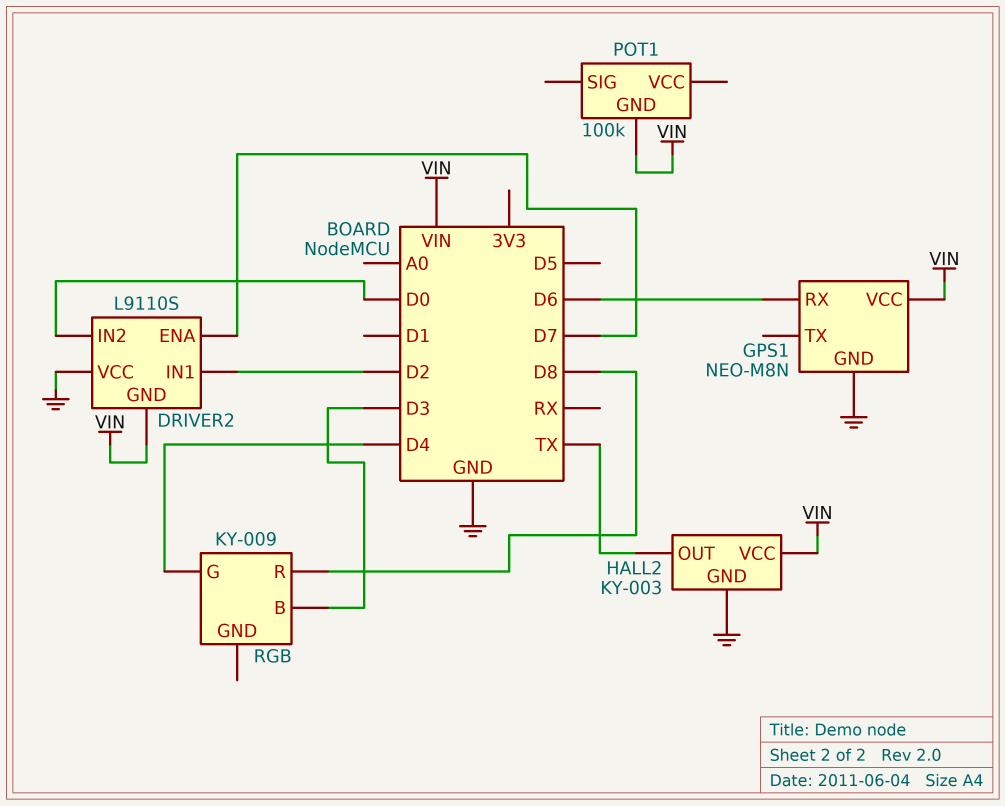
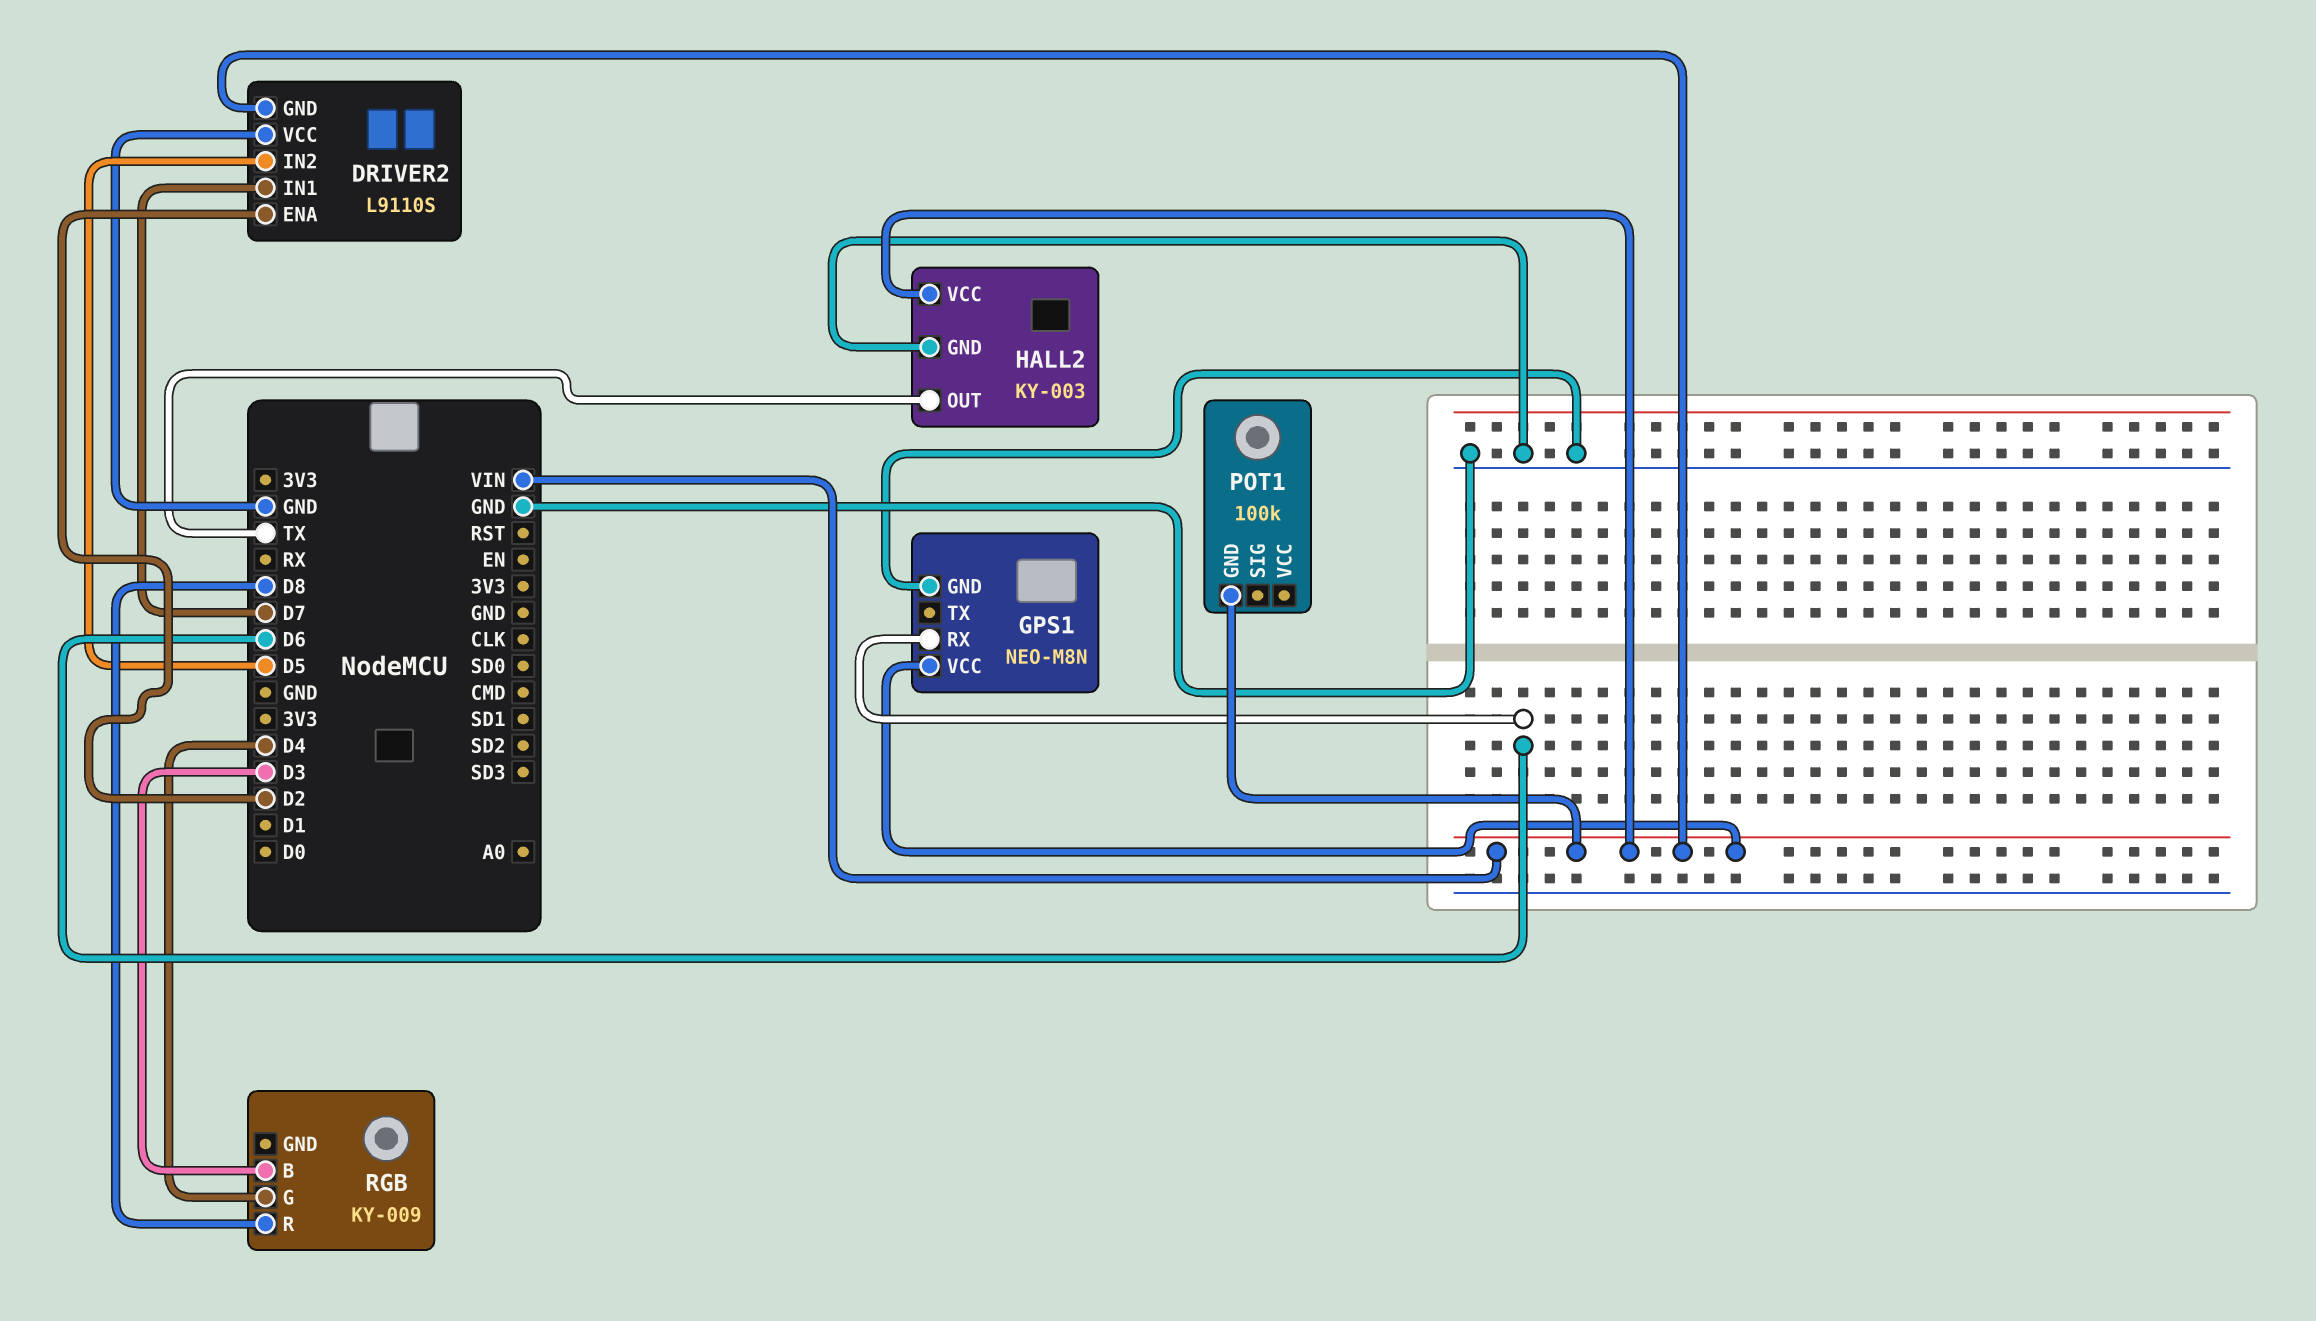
DRIVER2 pin ENA: D7 -> D2
DRIVER2 pin IN1: D2 -> D7
DRIVER2 pin IN2: D0 -> D5

